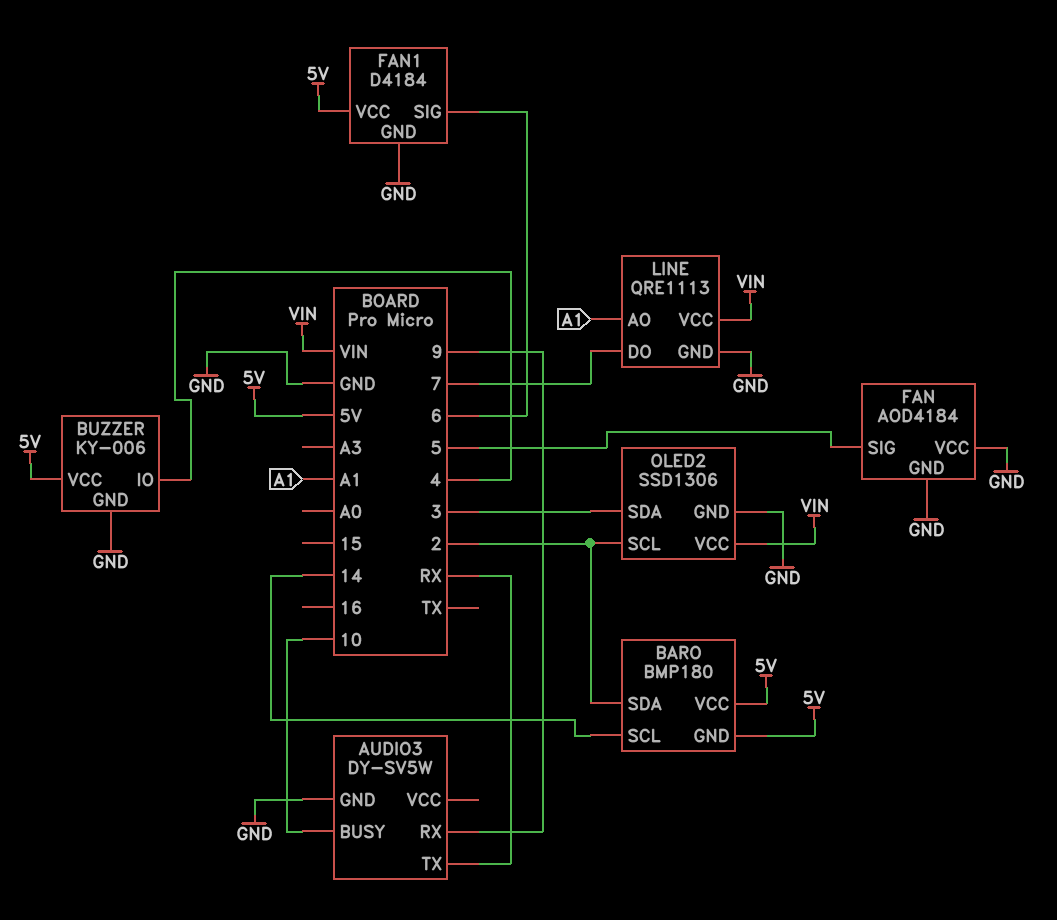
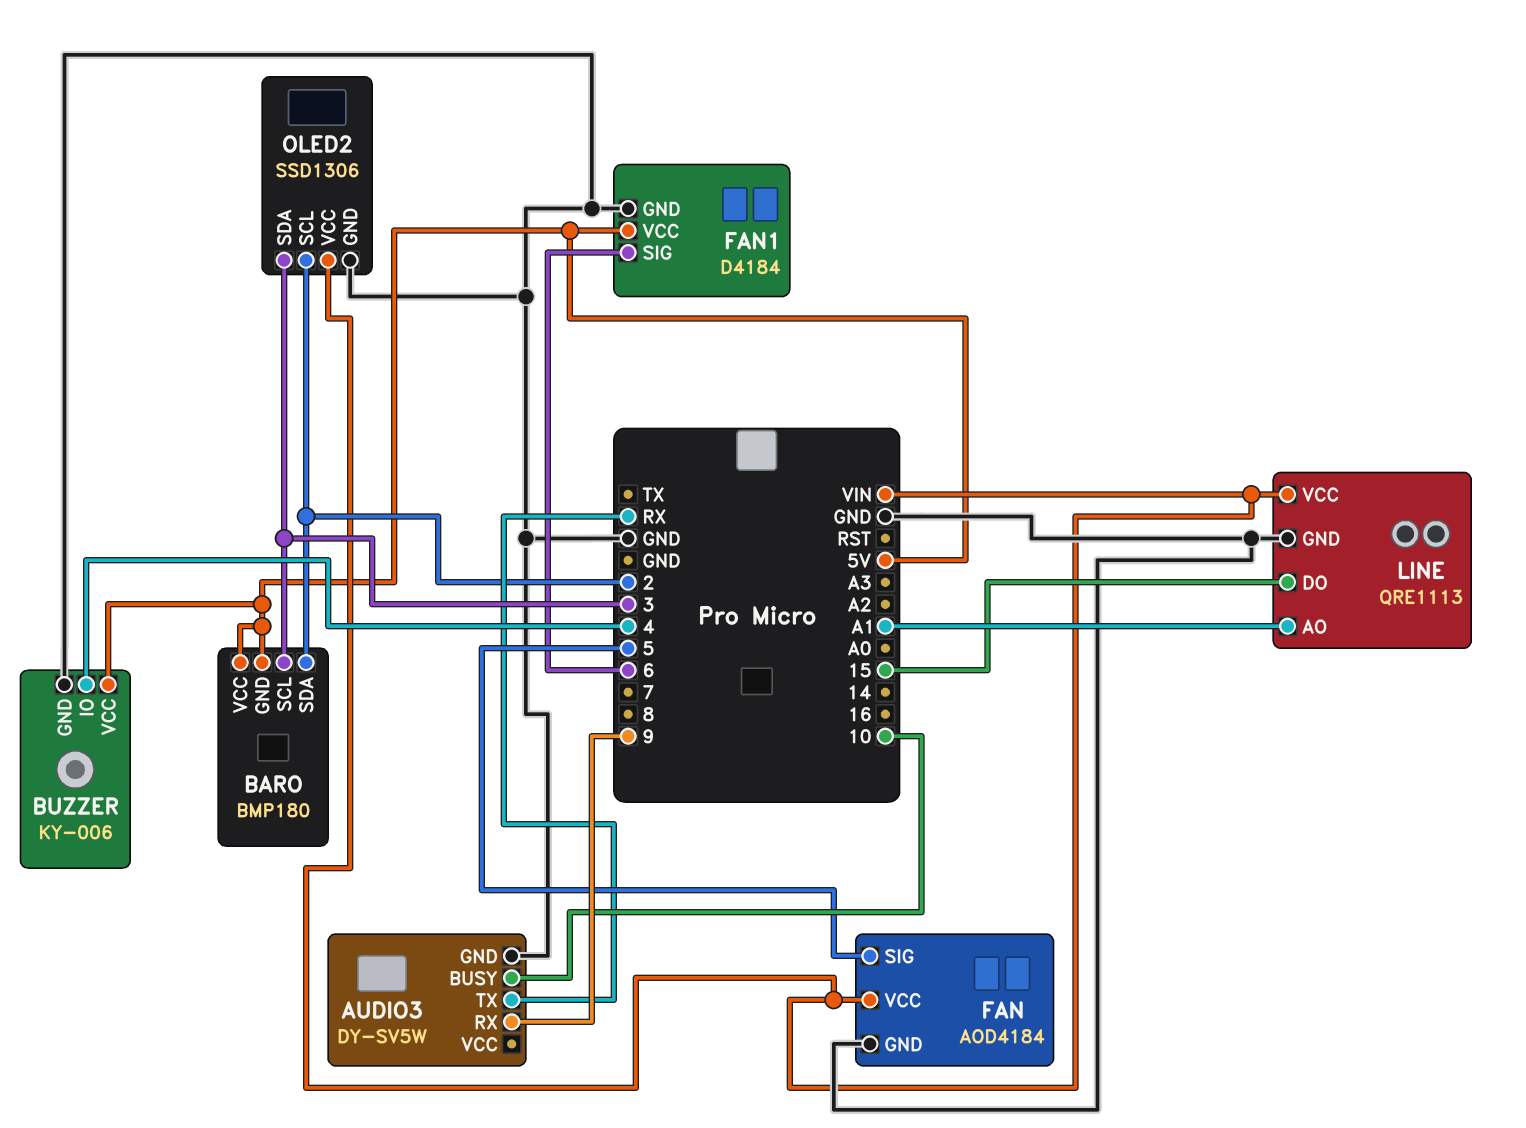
BARO pin SCL: 14 -> 3
FAN pin VCC: GND -> VIN
LINE pin DO: 7 -> 15

